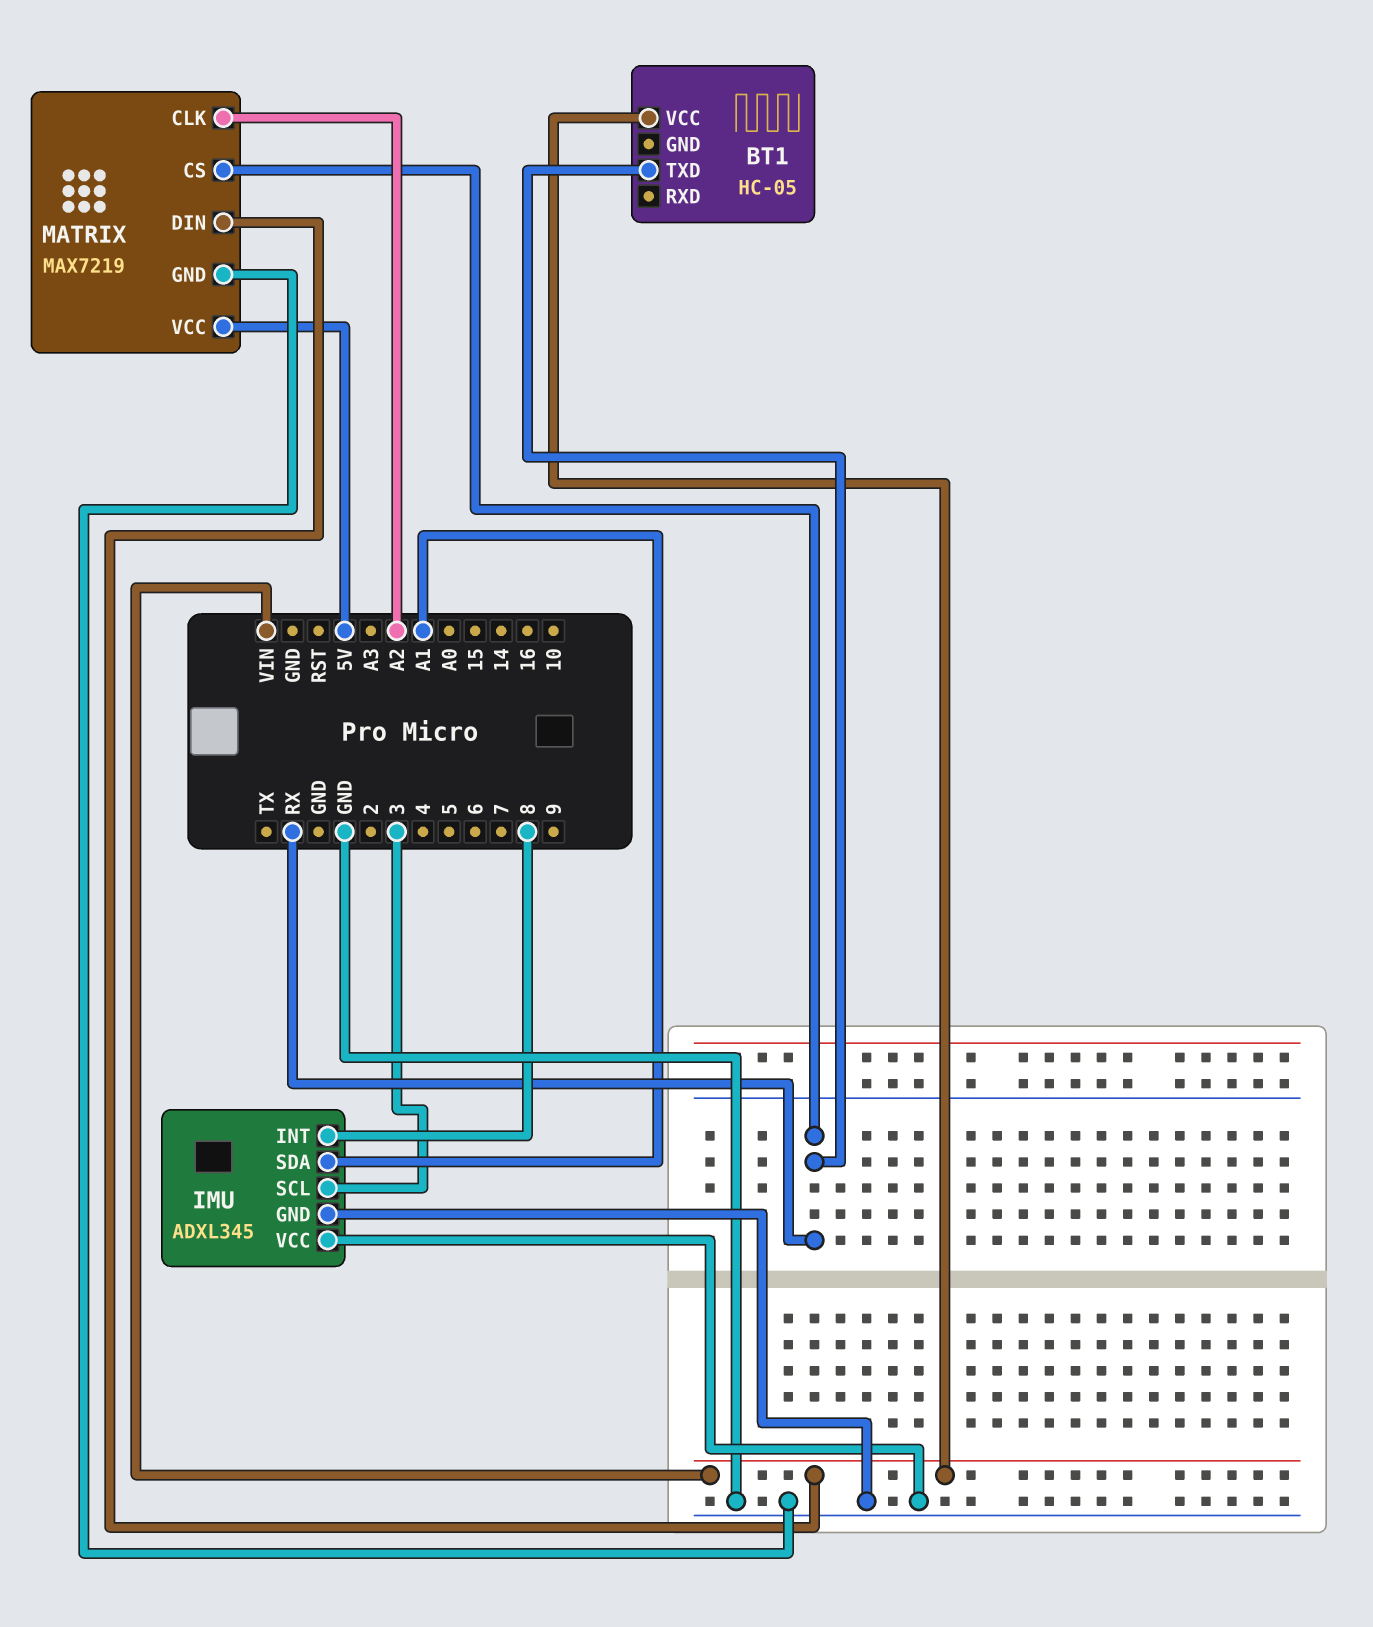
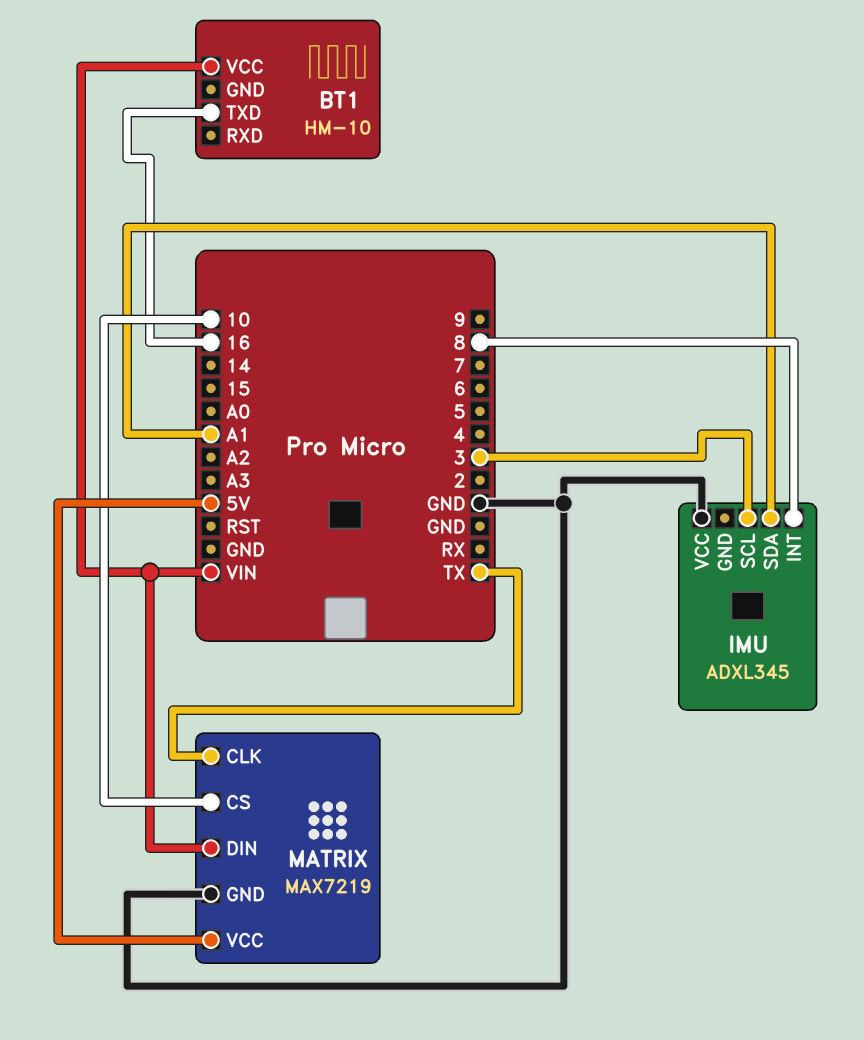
BT1: HC-05 -> HM-10
BT1 pin TXD: RX -> 16
IMU pin GND: GND -> none
MATRIX pin CLK: A2 -> TX
MATRIX pin CS: RX -> 10

